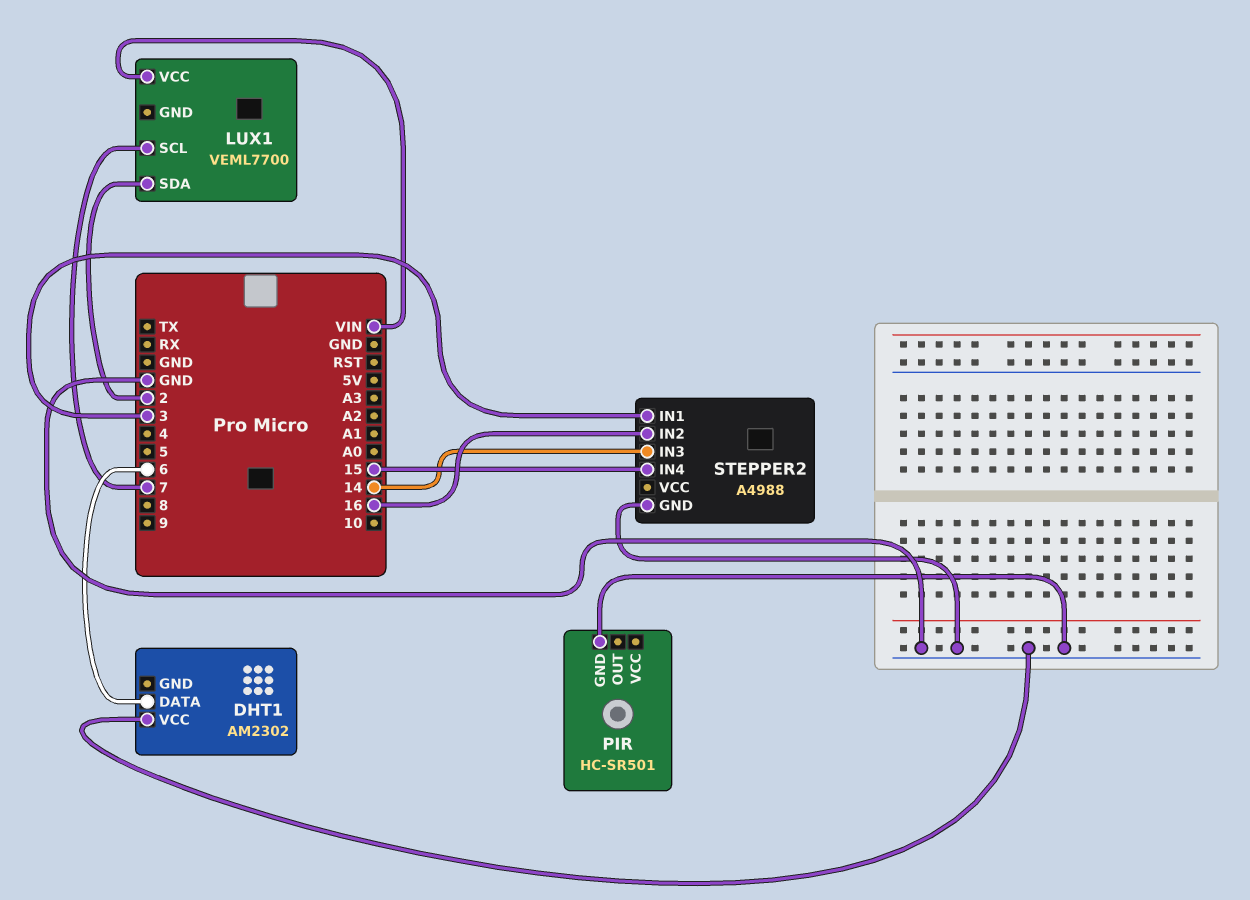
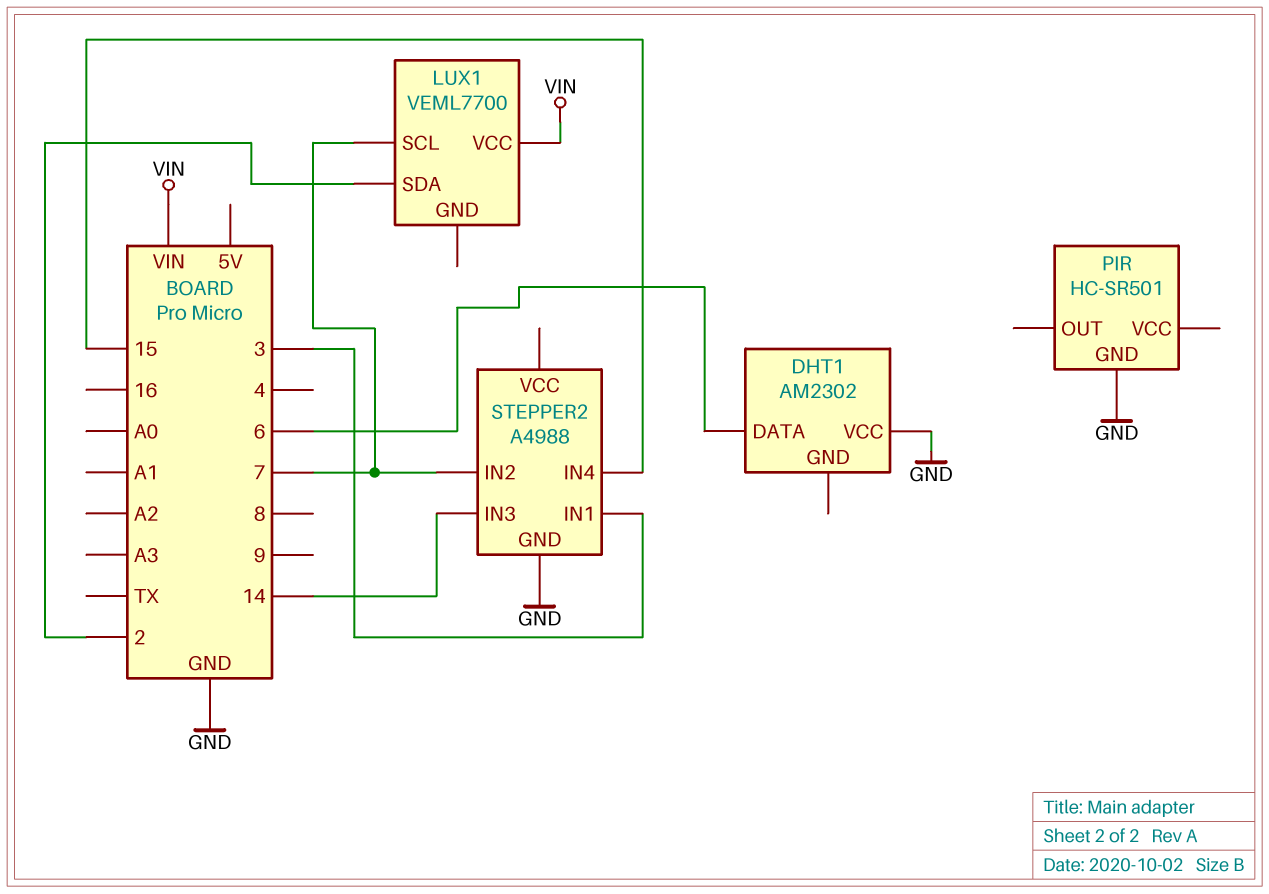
STEPPER2 pin IN2: 16 -> 7

